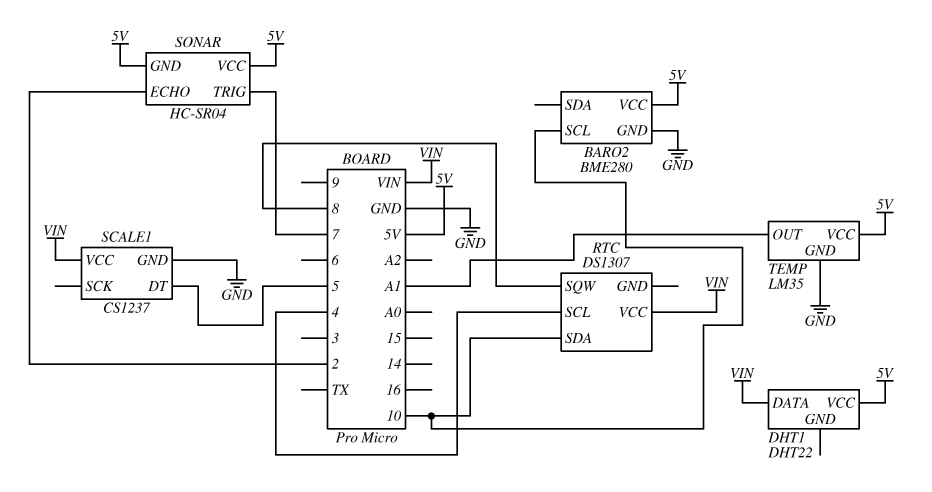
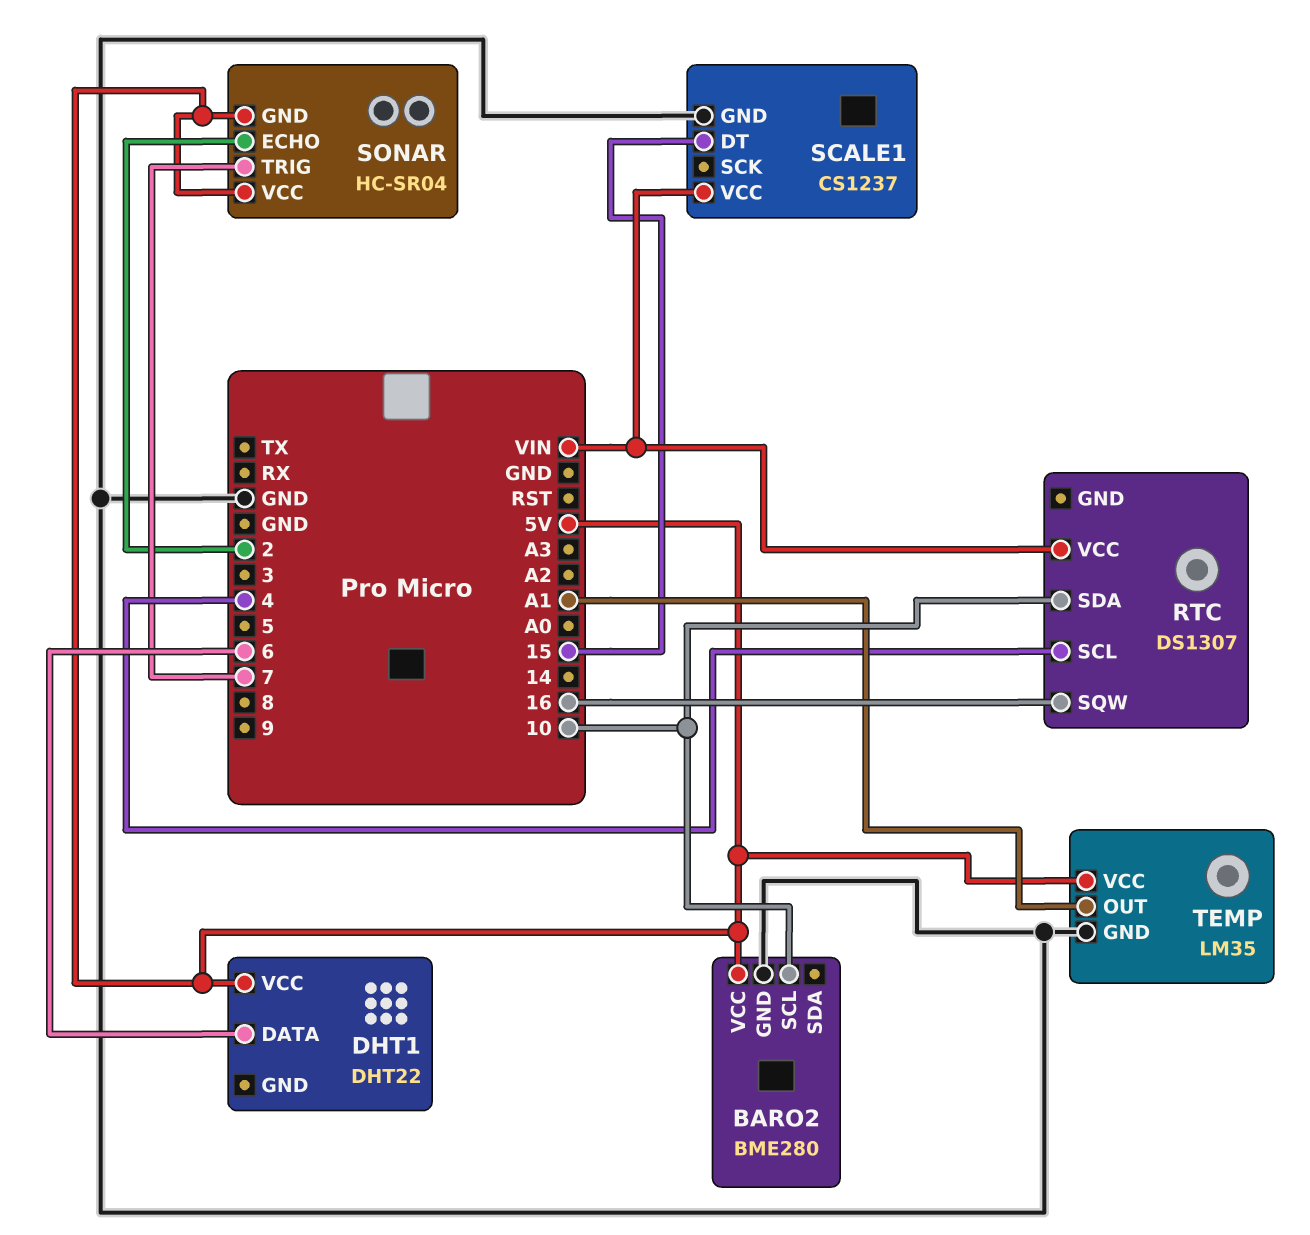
DHT1 pin DATA: VIN -> 6
RTC pin SQW: 8 -> 16
SCALE1 pin DT: 5 -> 15

